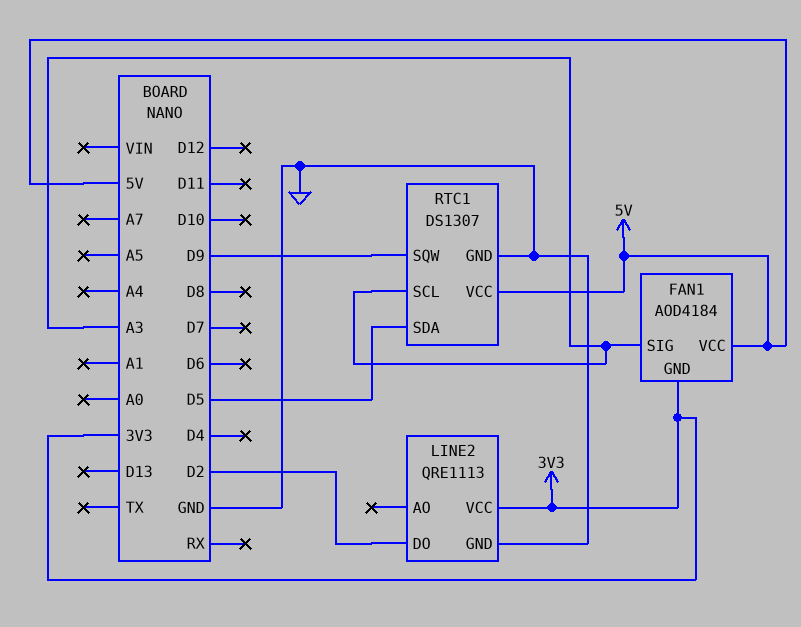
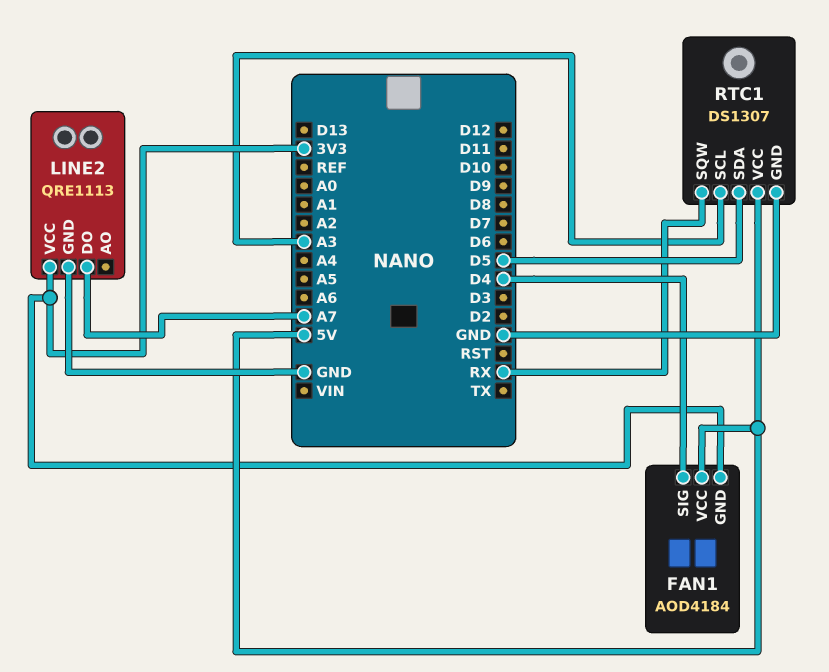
FAN1 pin SIG: A3 -> D4
LINE2 pin DO: D2 -> A7
RTC1 pin SQW: D9 -> RX

